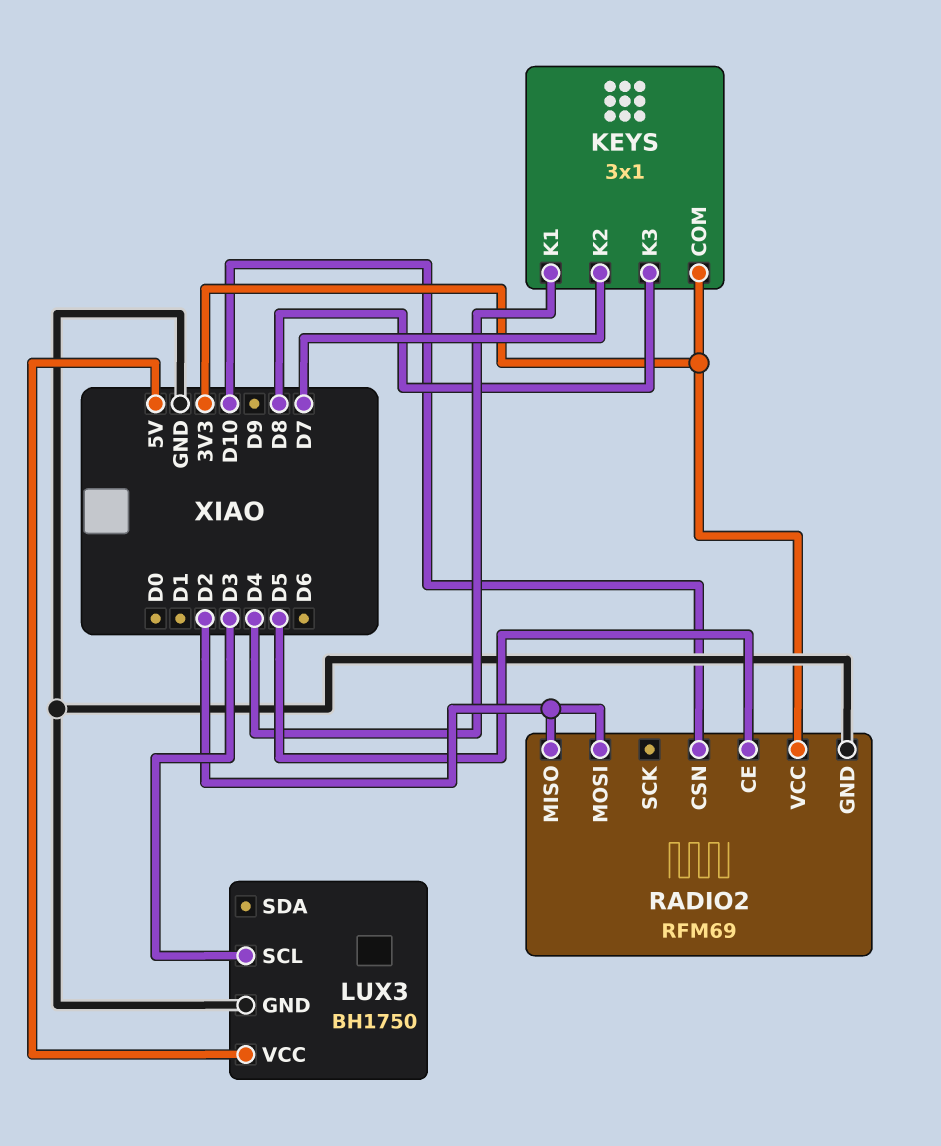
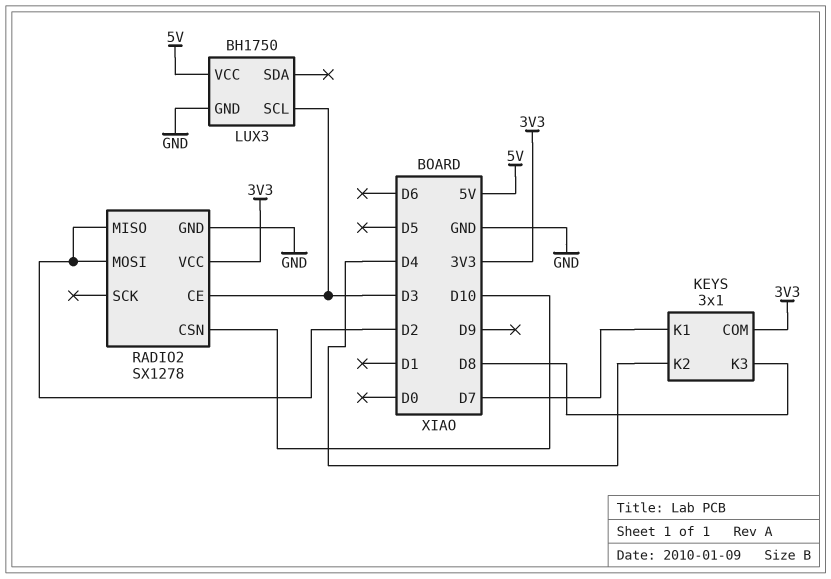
KEYS pin K1: D4 -> D7
KEYS pin K2: D7 -> D4
RADIO2: RFM69 -> SX1278
RADIO2 pin CE: D5 -> D3

